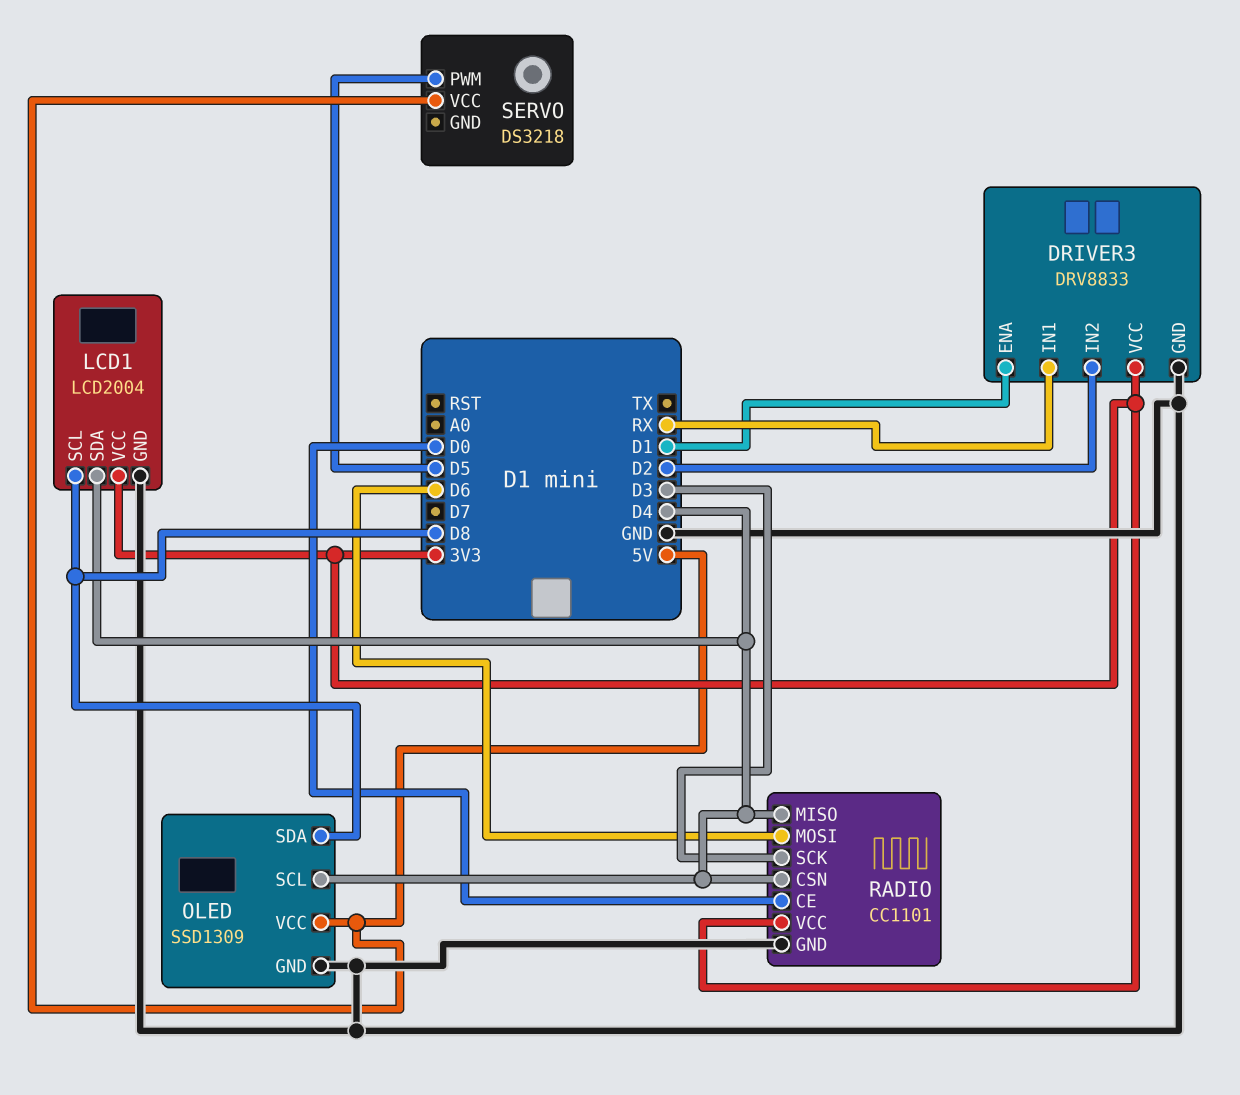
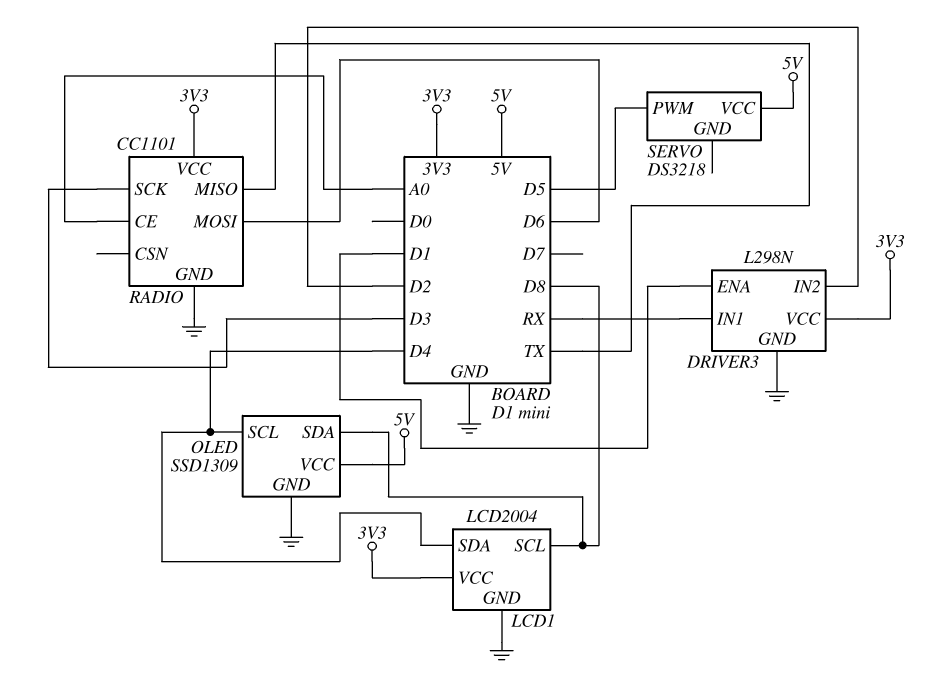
DRIVER3: DRV8833 -> L298N
RADIO pin CE: D0 -> A0
RADIO pin CSN: D4 -> none
RADIO pin MISO: D4 -> TX

